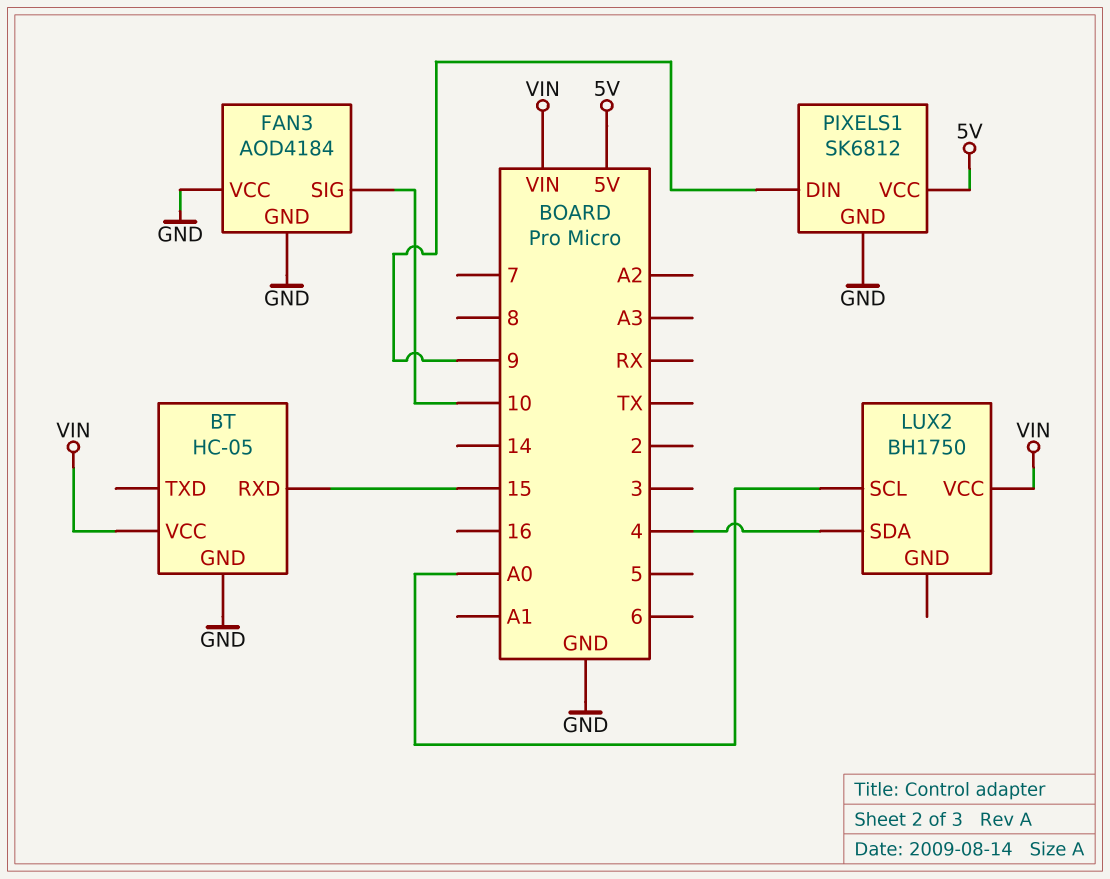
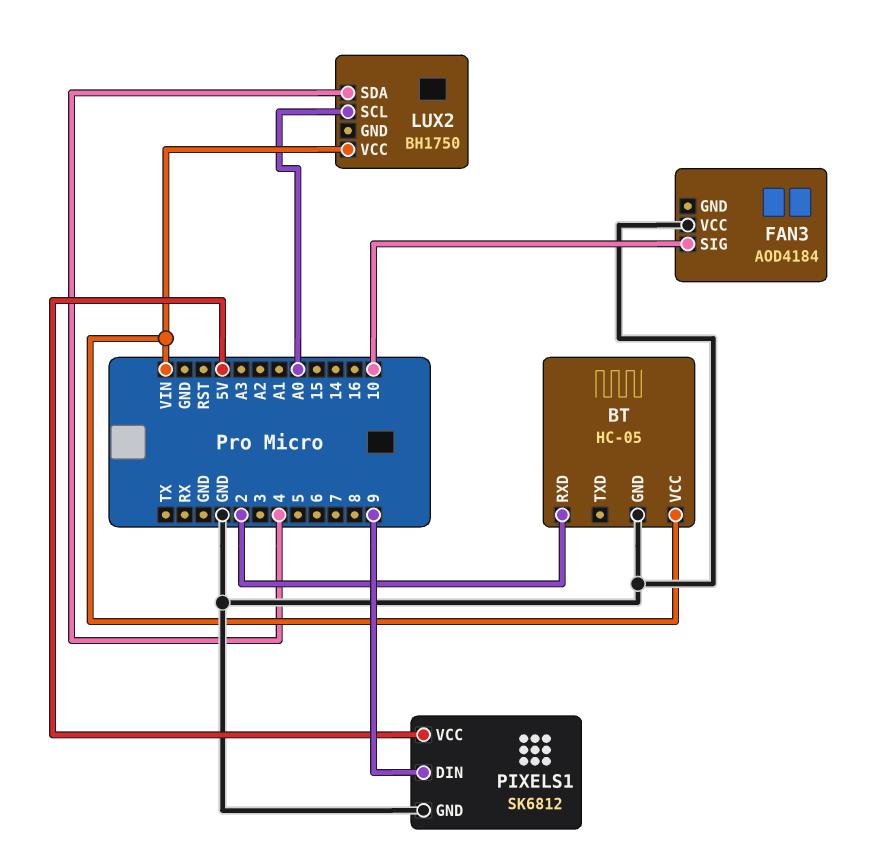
BT pin RXD: 15 -> 2
FAN3 pin GND: GND -> none

